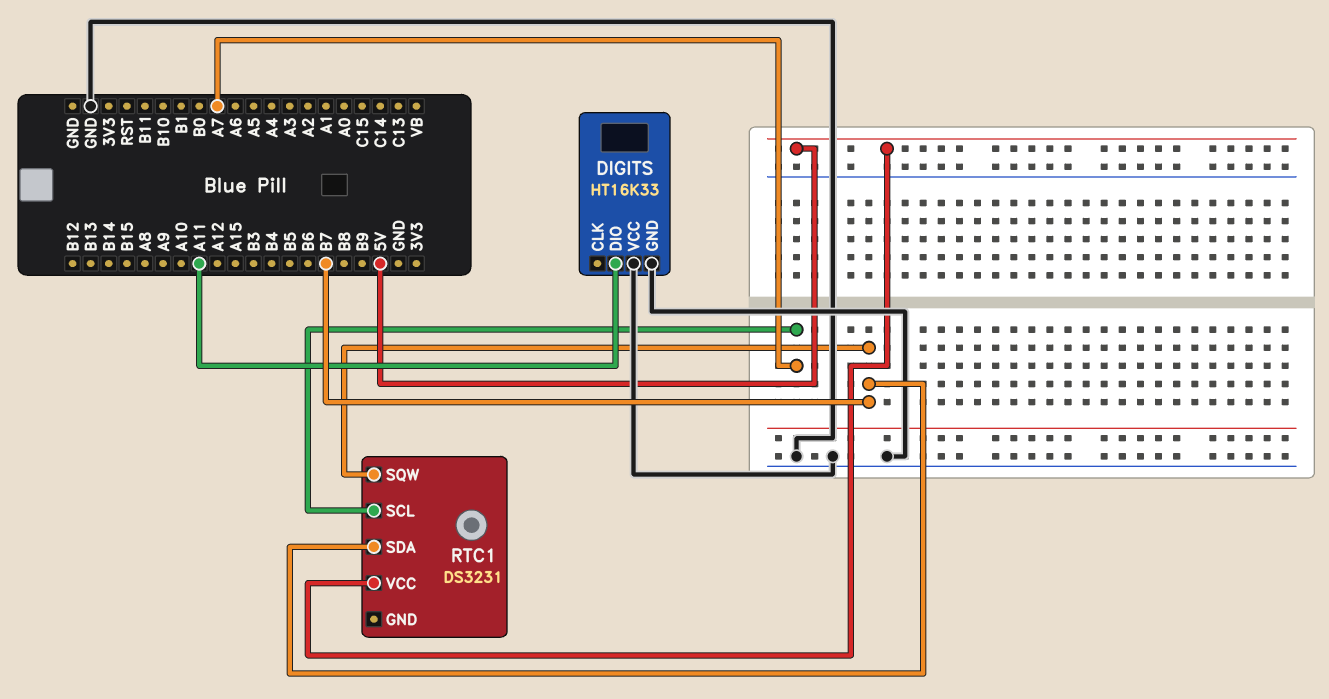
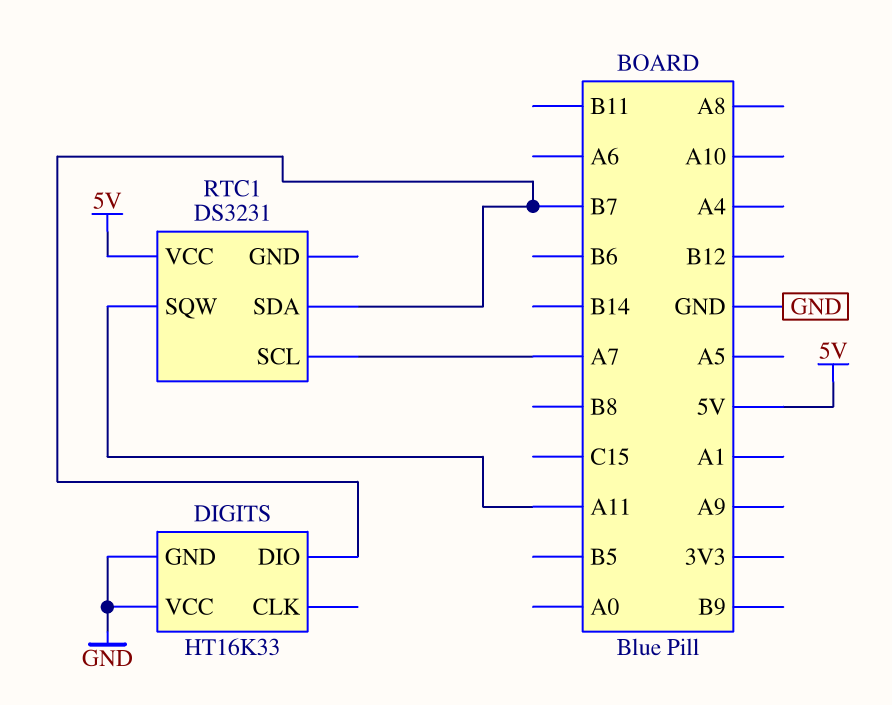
DIGITS pin DIO: A11 -> B7
RTC1 pin SQW: B7 -> A11

